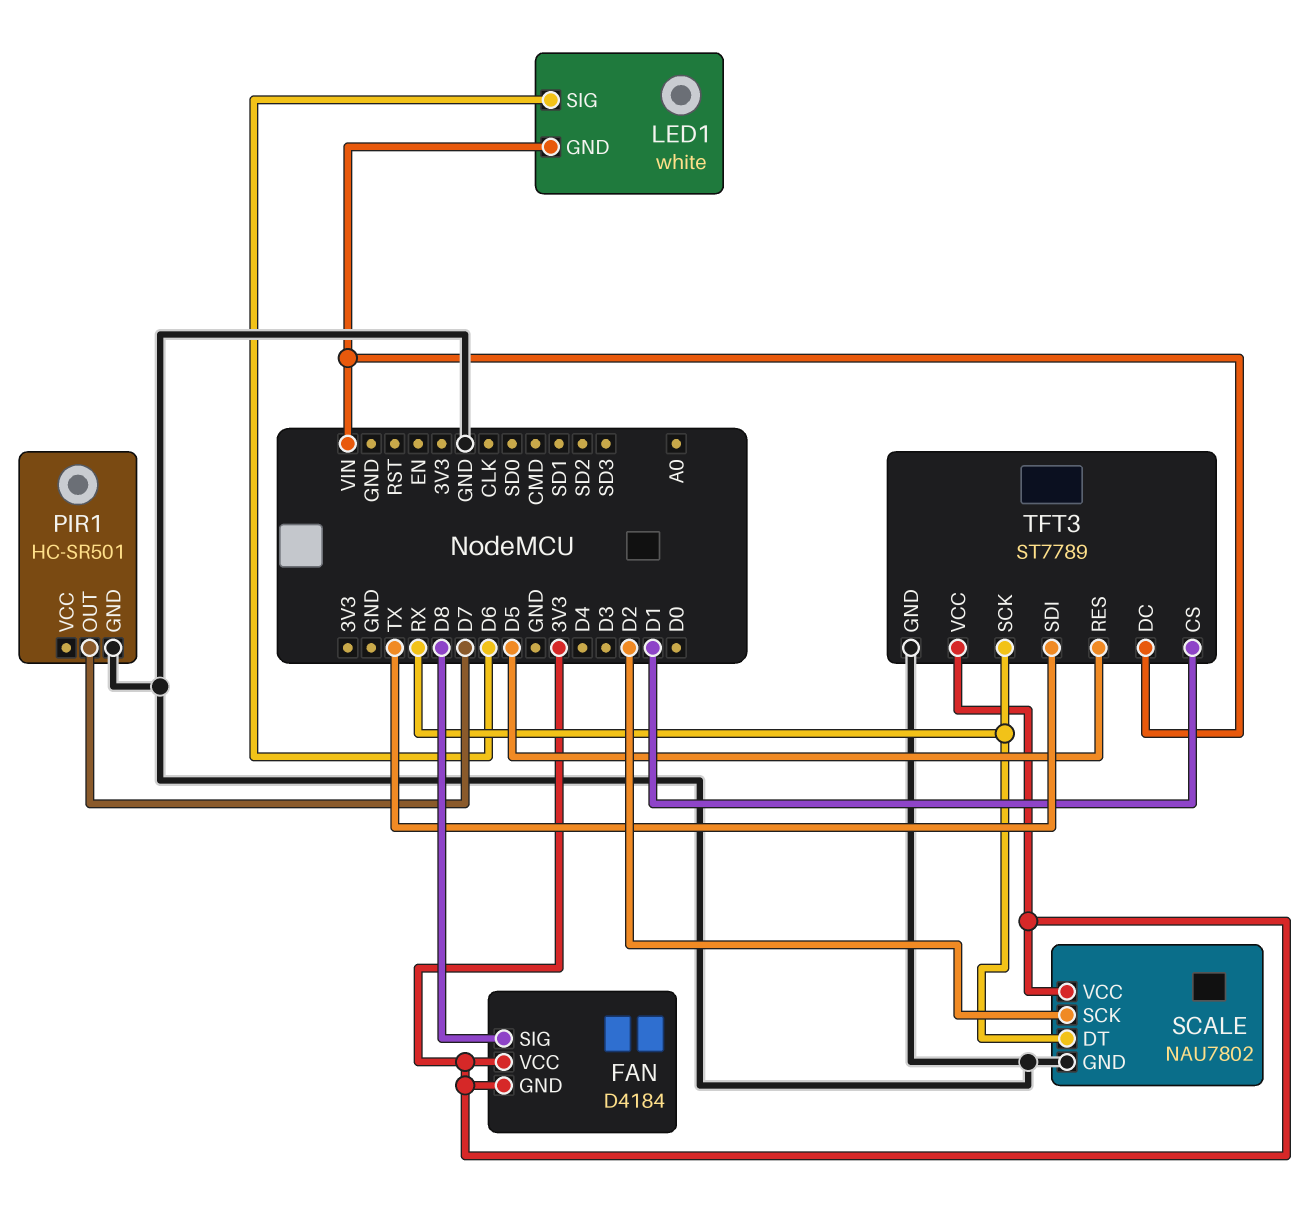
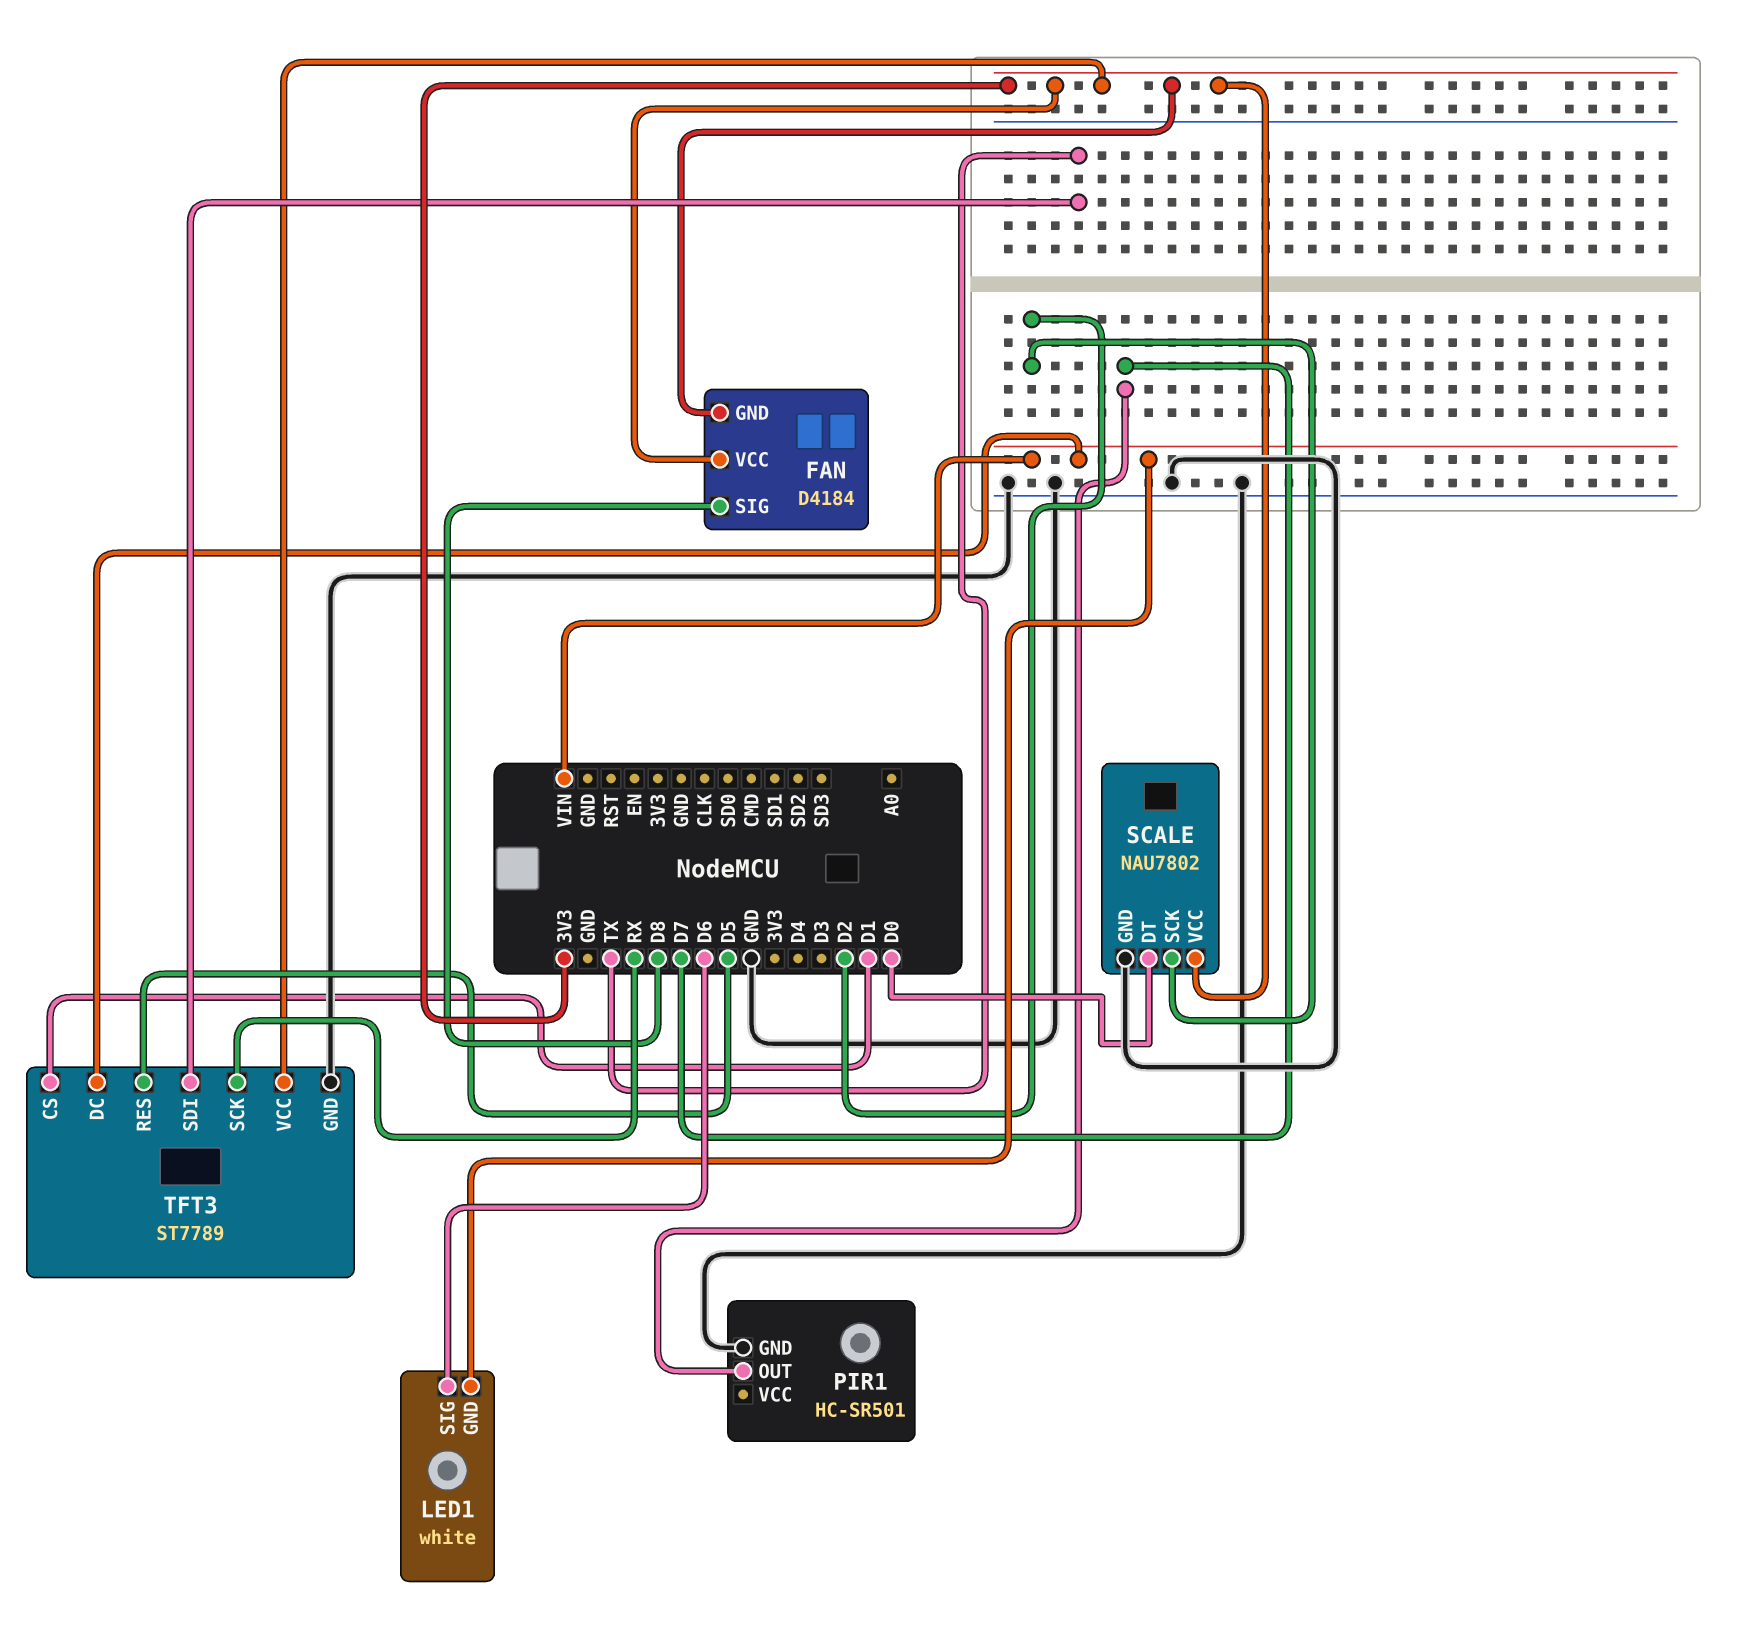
SCALE pin DT: RX -> D0

